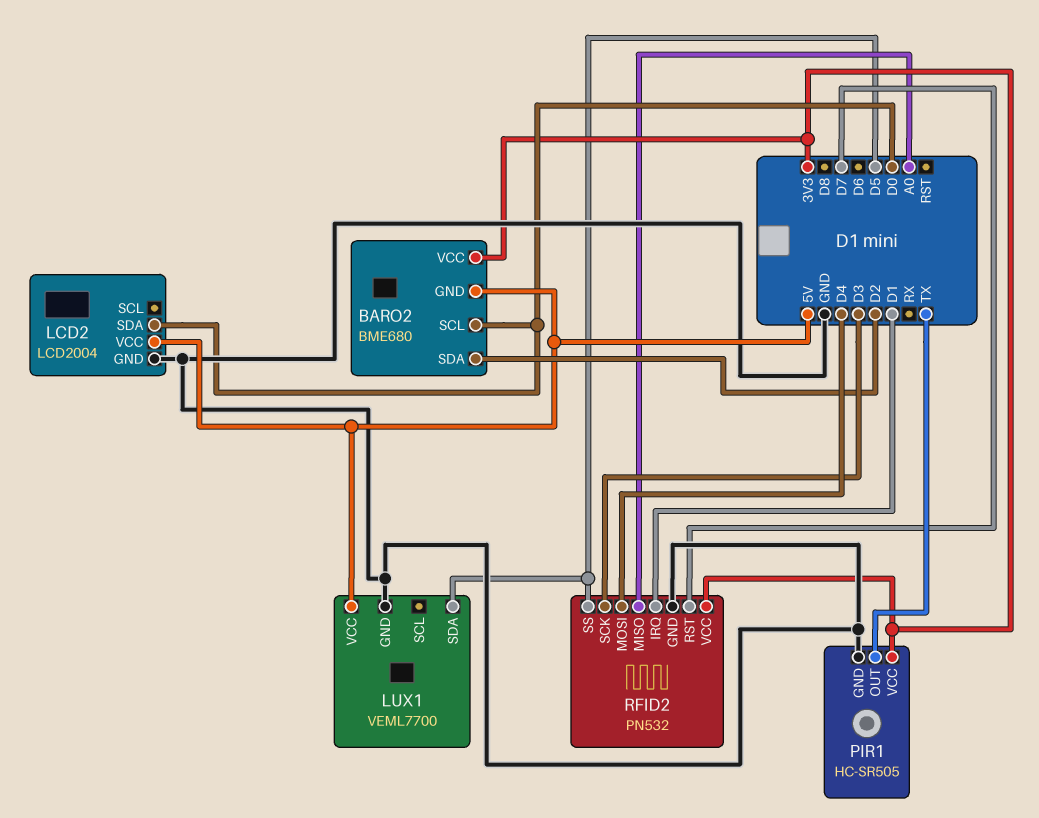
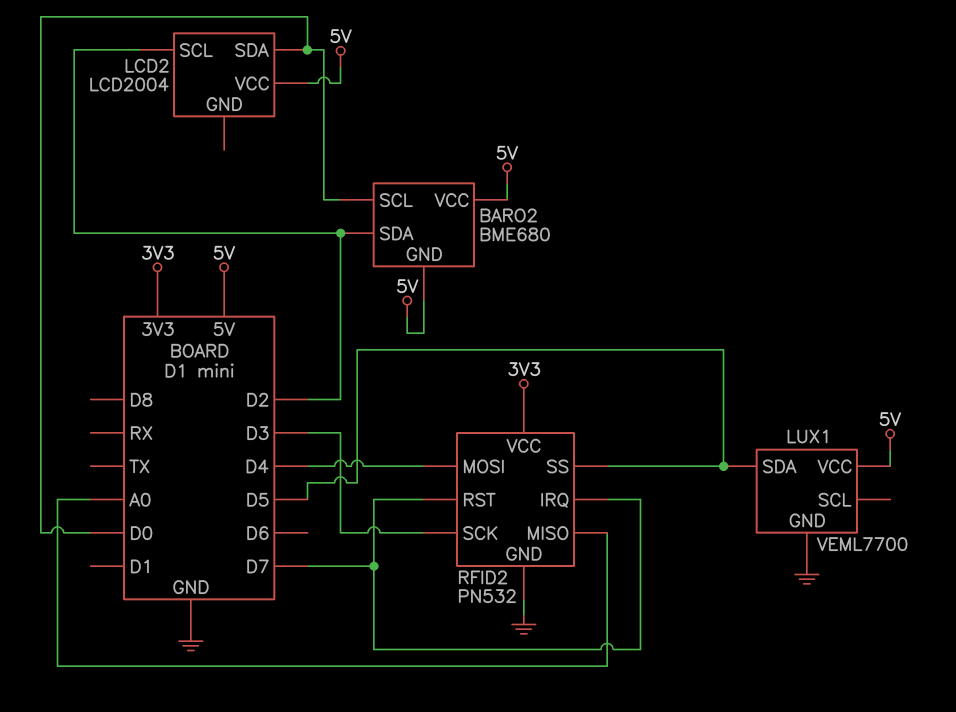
BARO2 pin VCC: 3V3 -> 5V
LCD2 pin GND: GND -> none
LCD2 pin SCL: none -> D2
PIR1: HC-SR505 -> none
PIR1 pin GND: GND -> none
PIR1 pin OUT: TX -> none
PIR1 pin VCC: 3V3 -> none
RFID2 pin IRQ: D1 -> D7

